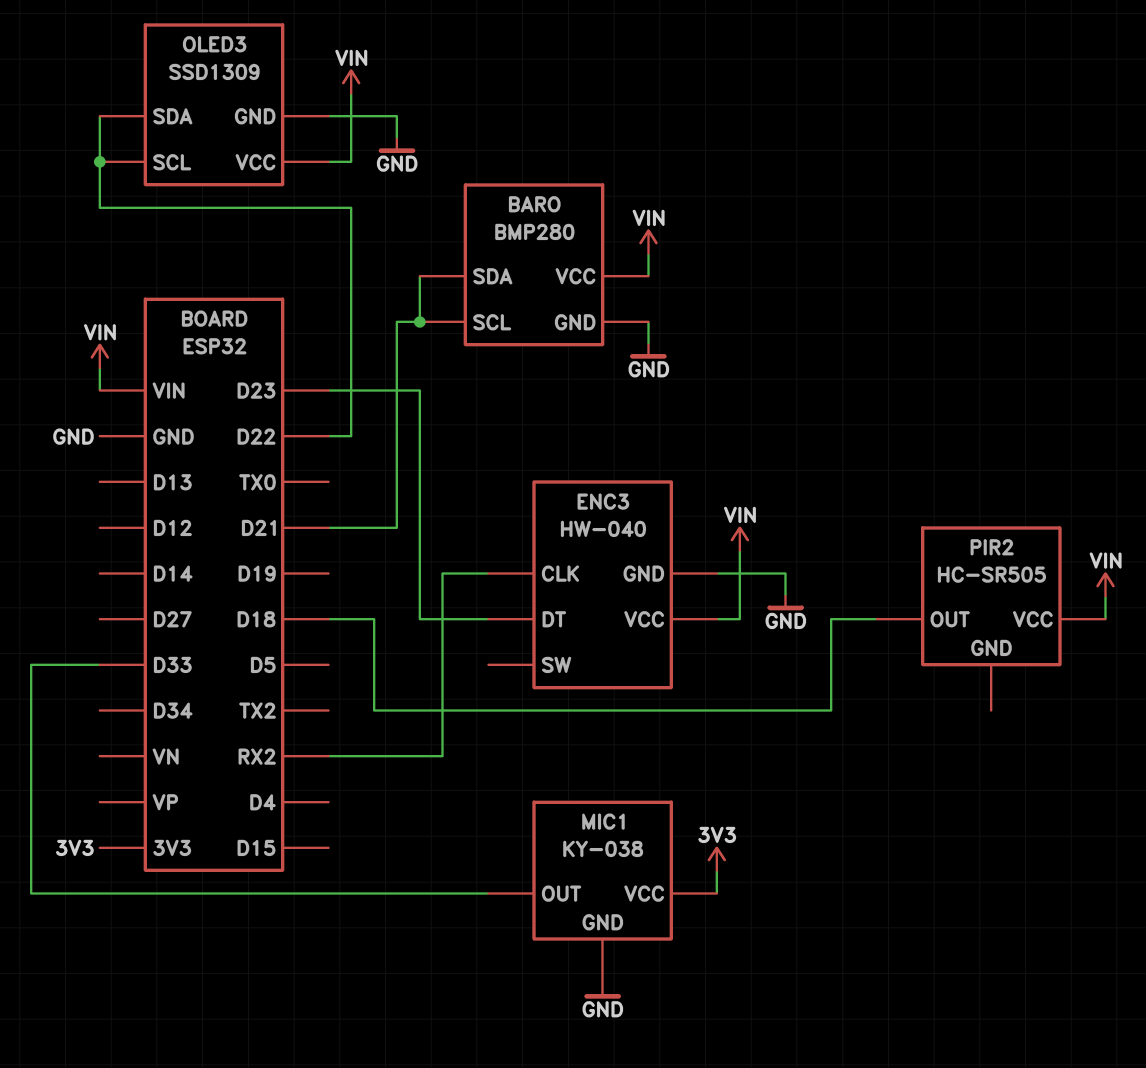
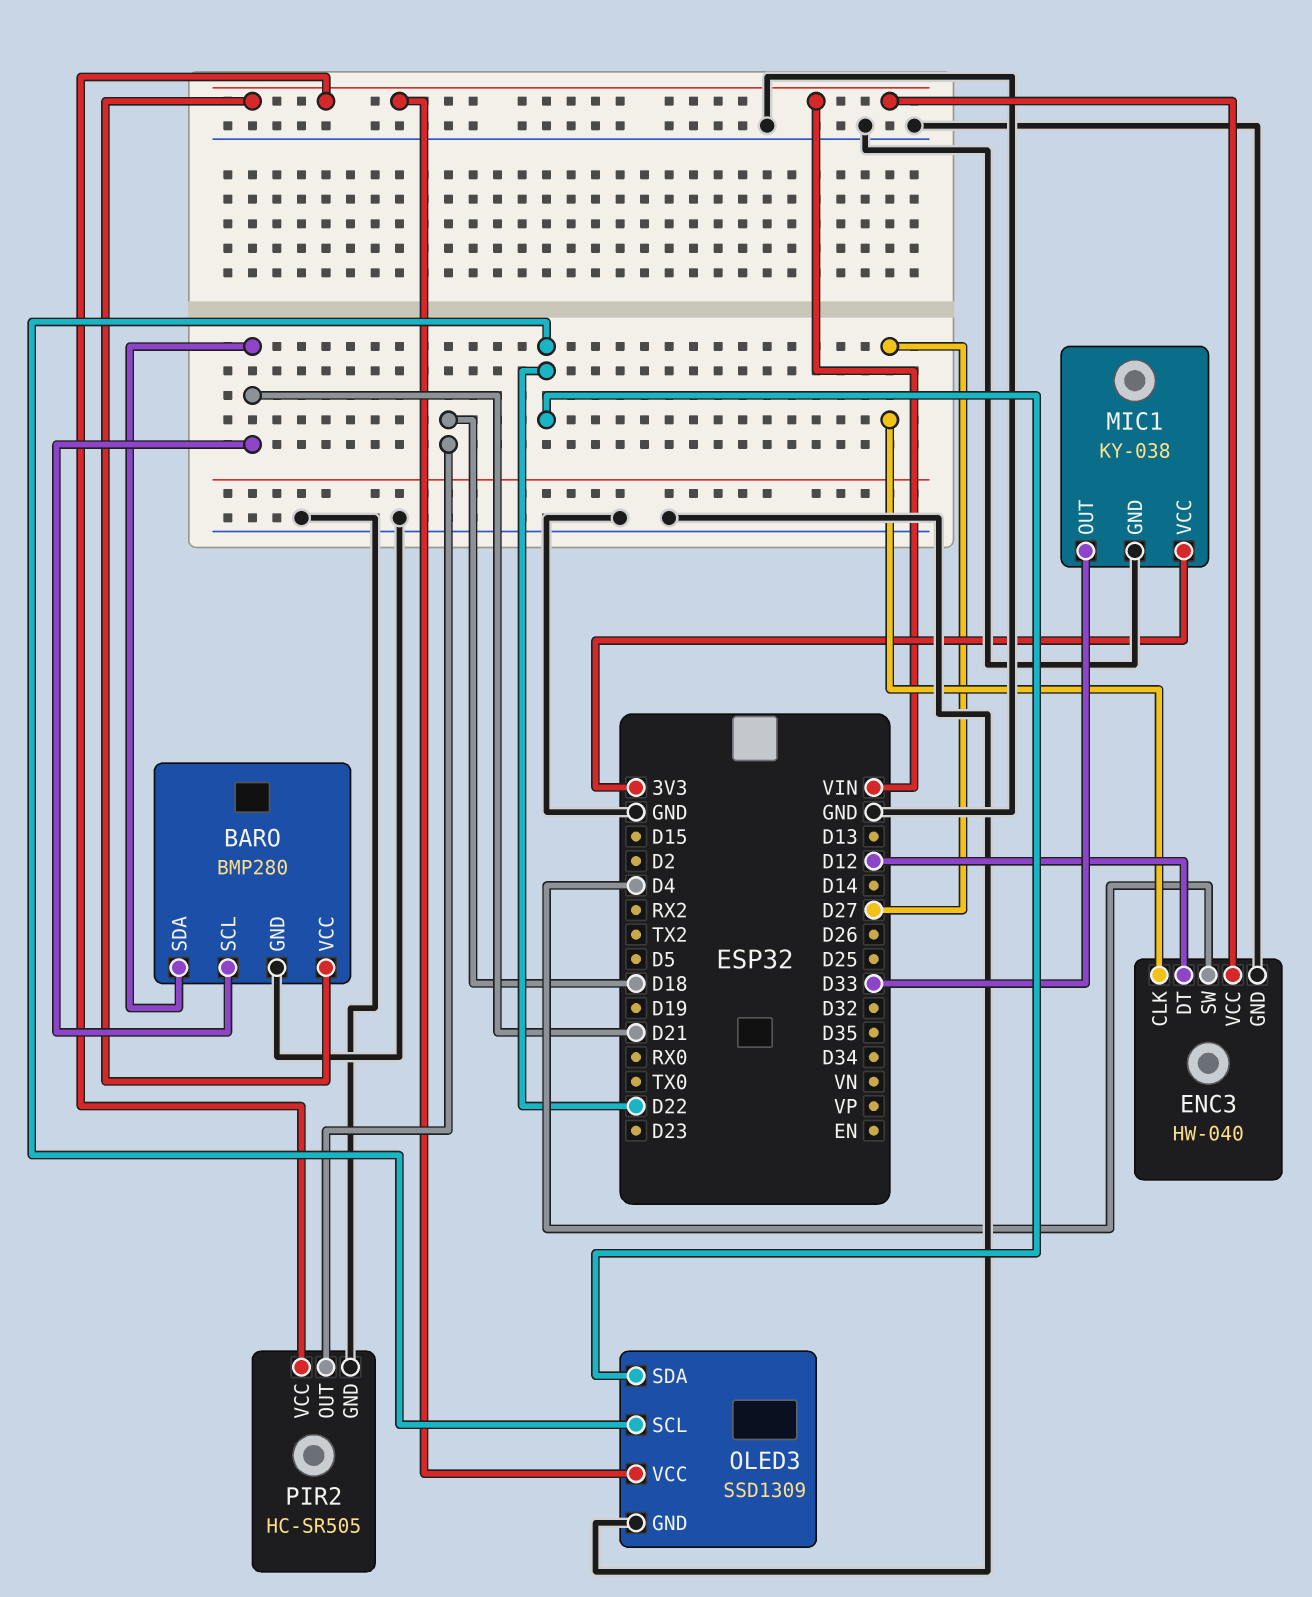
ENC3 pin CLK: RX2 -> D27
ENC3 pin DT: D23 -> D12
ENC3 pin SW: none -> D4
PIR2 pin GND: none -> GND

